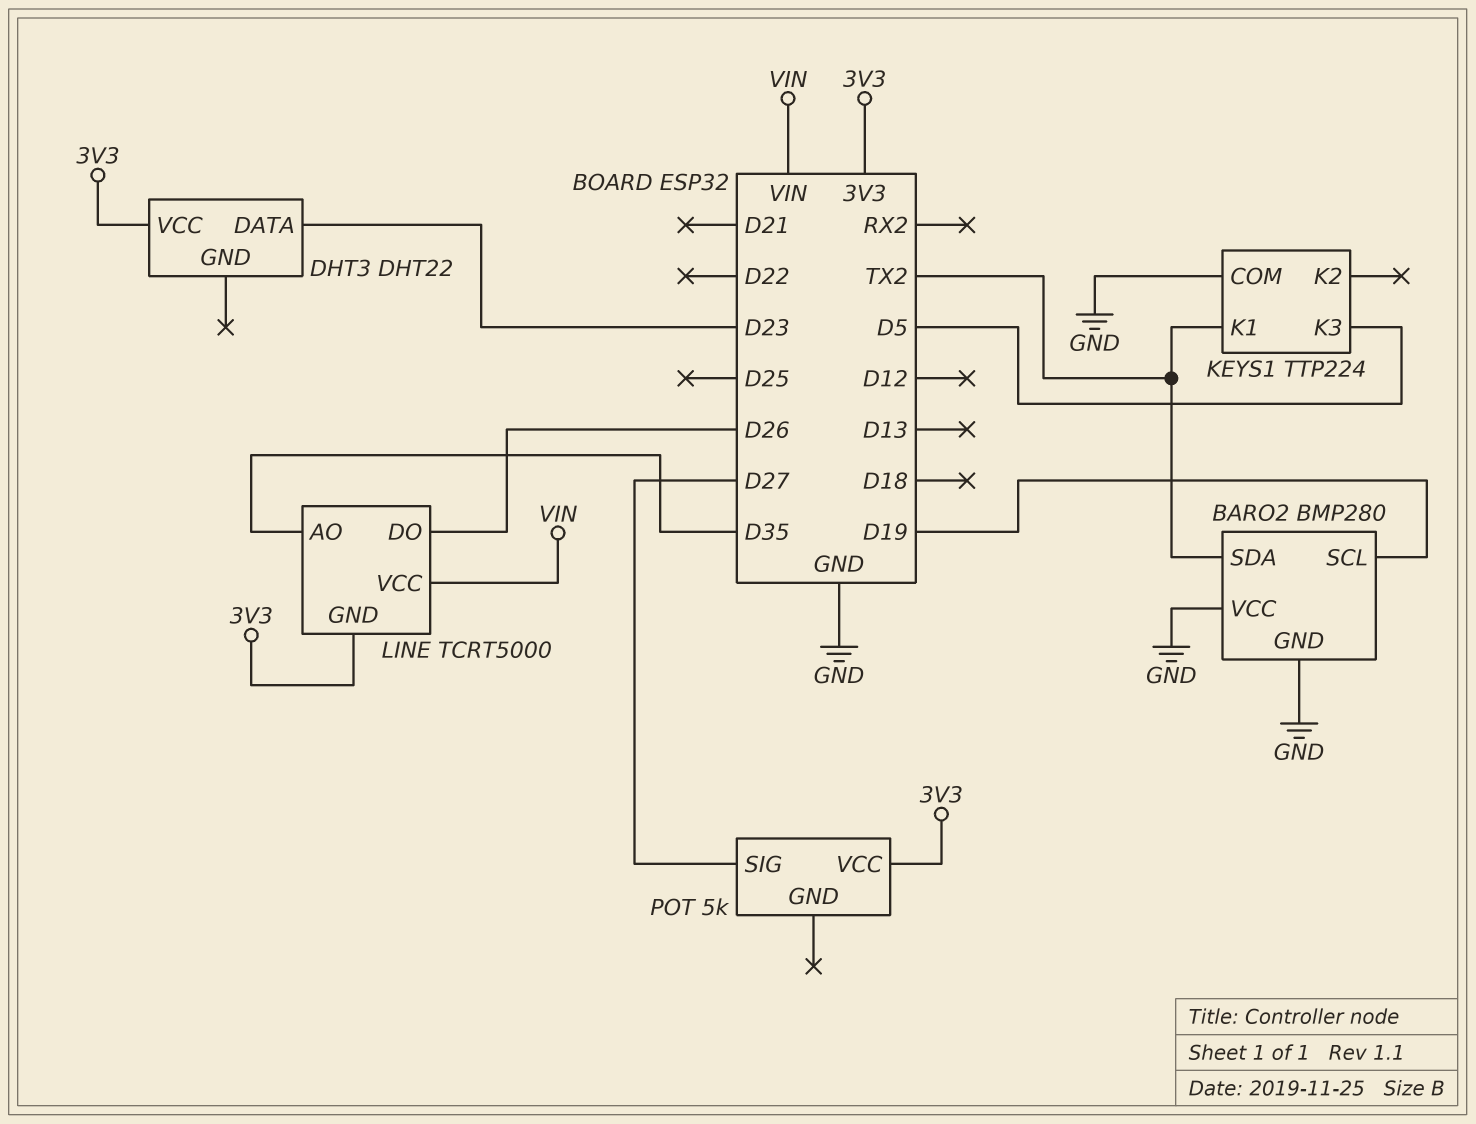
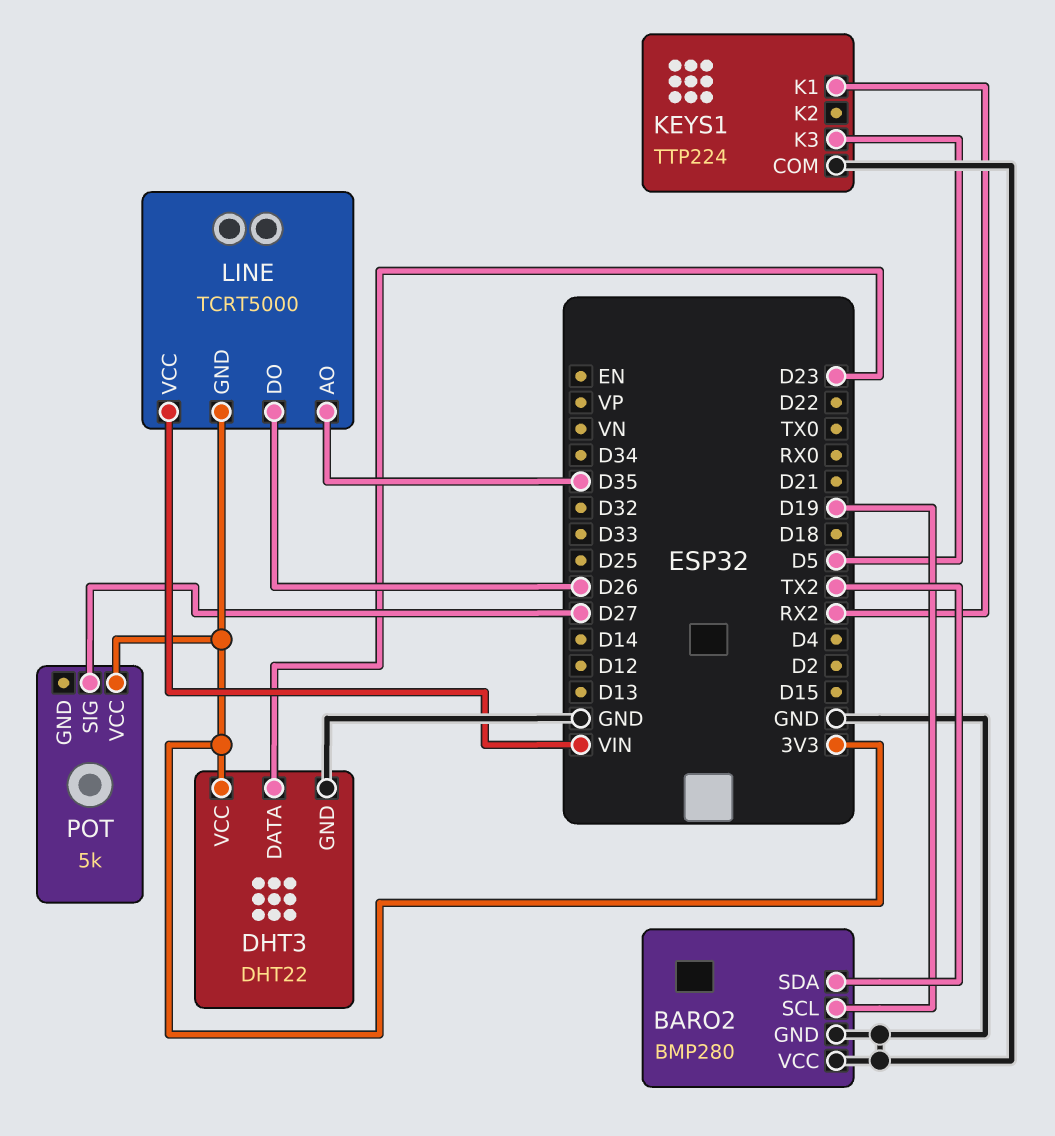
DHT3 pin GND: none -> GND
KEYS1 pin K1: TX2 -> RX2

